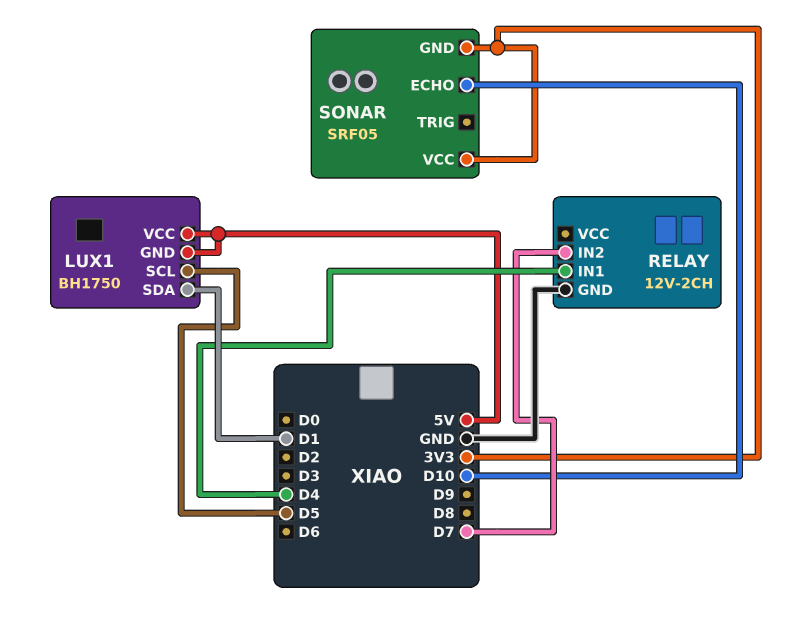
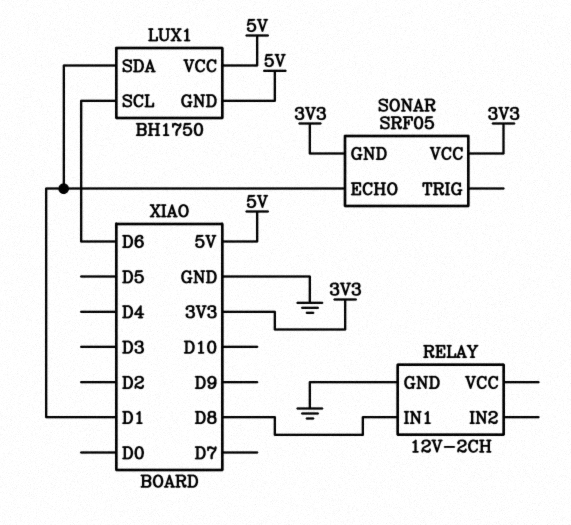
LUX1 pin SCL: D5 -> D6
RELAY pin IN1: D4 -> D8
RELAY pin IN2: D7 -> none
SONAR pin ECHO: D10 -> D1

